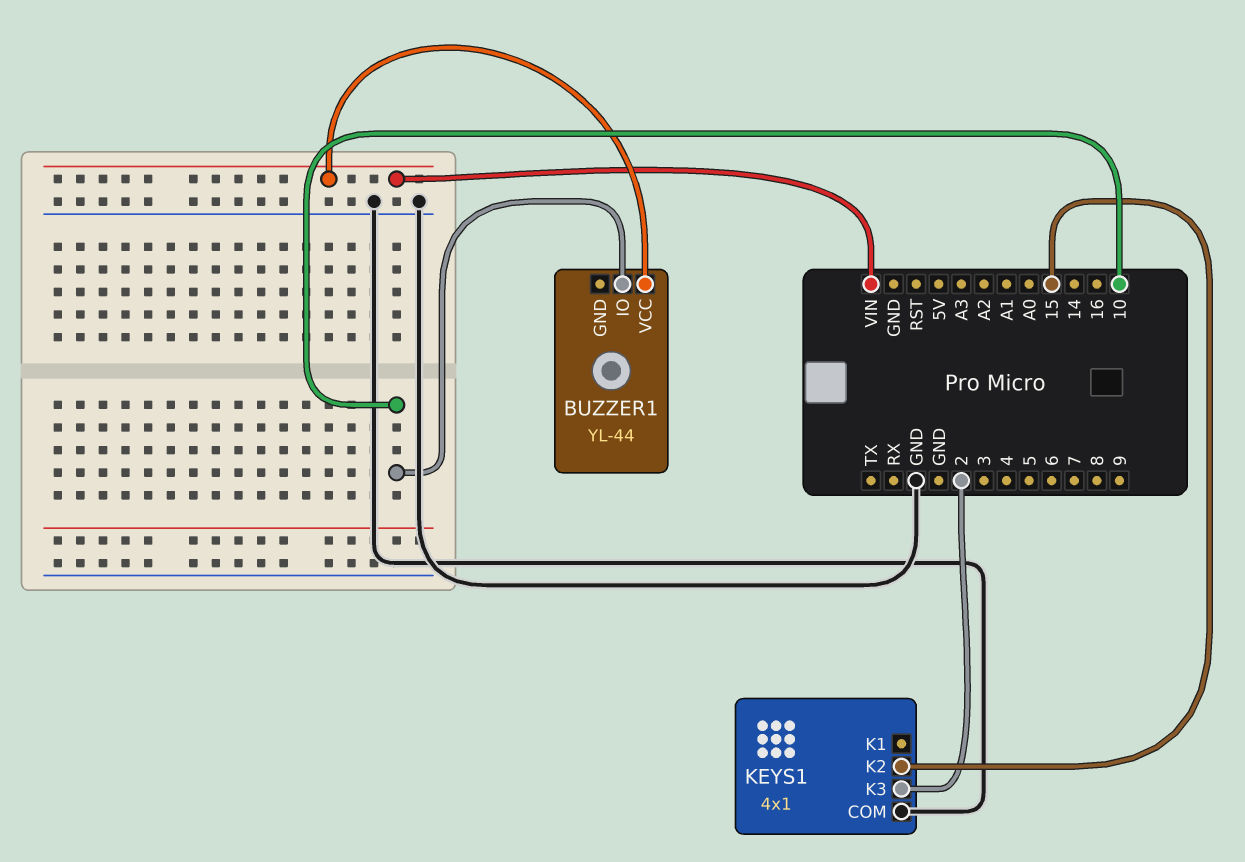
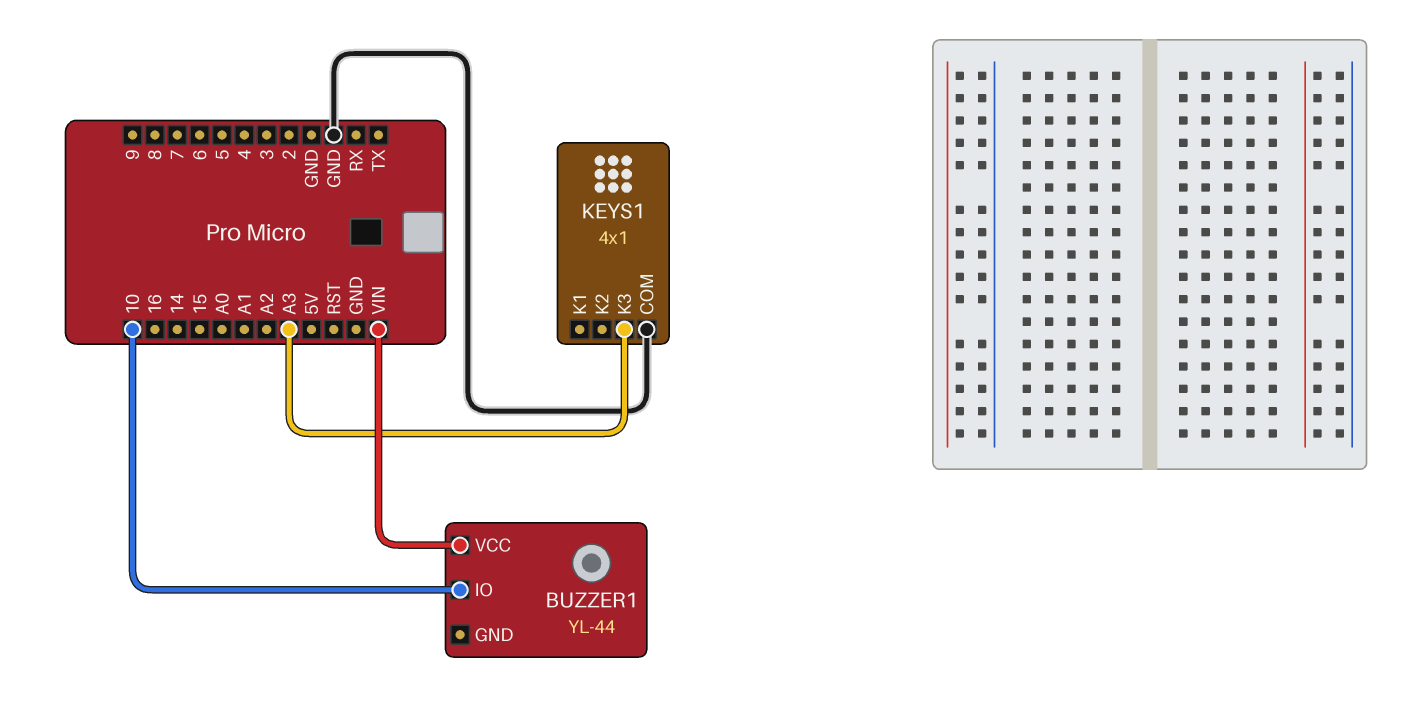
KEYS1 pin K2: 15 -> none
KEYS1 pin K3: 2 -> A3

